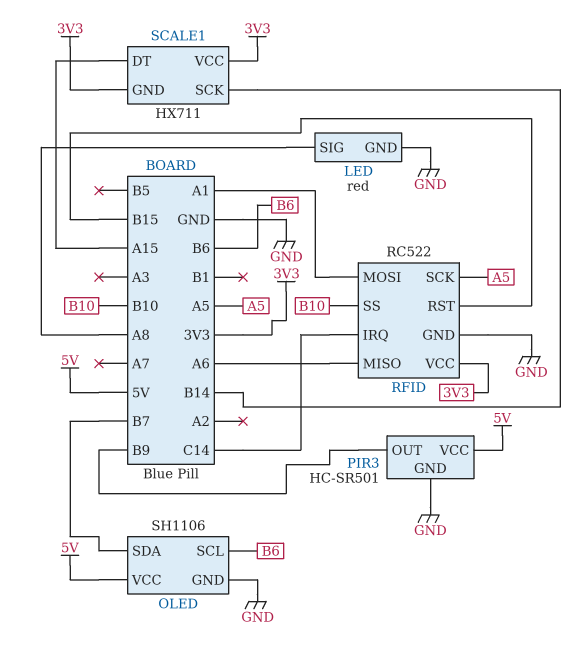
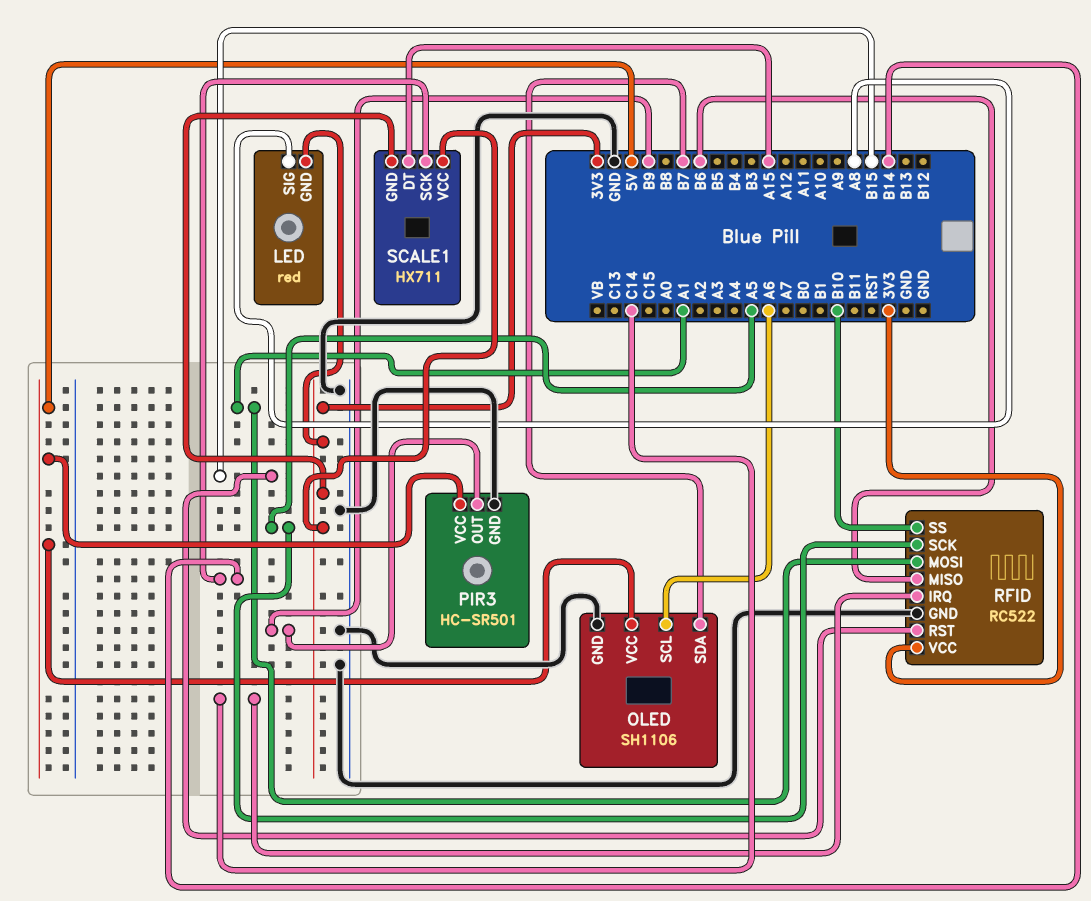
LED pin GND: GND -> 3V3
OLED pin SCL: B6 -> A6
RFID pin MISO: A6 -> B6

